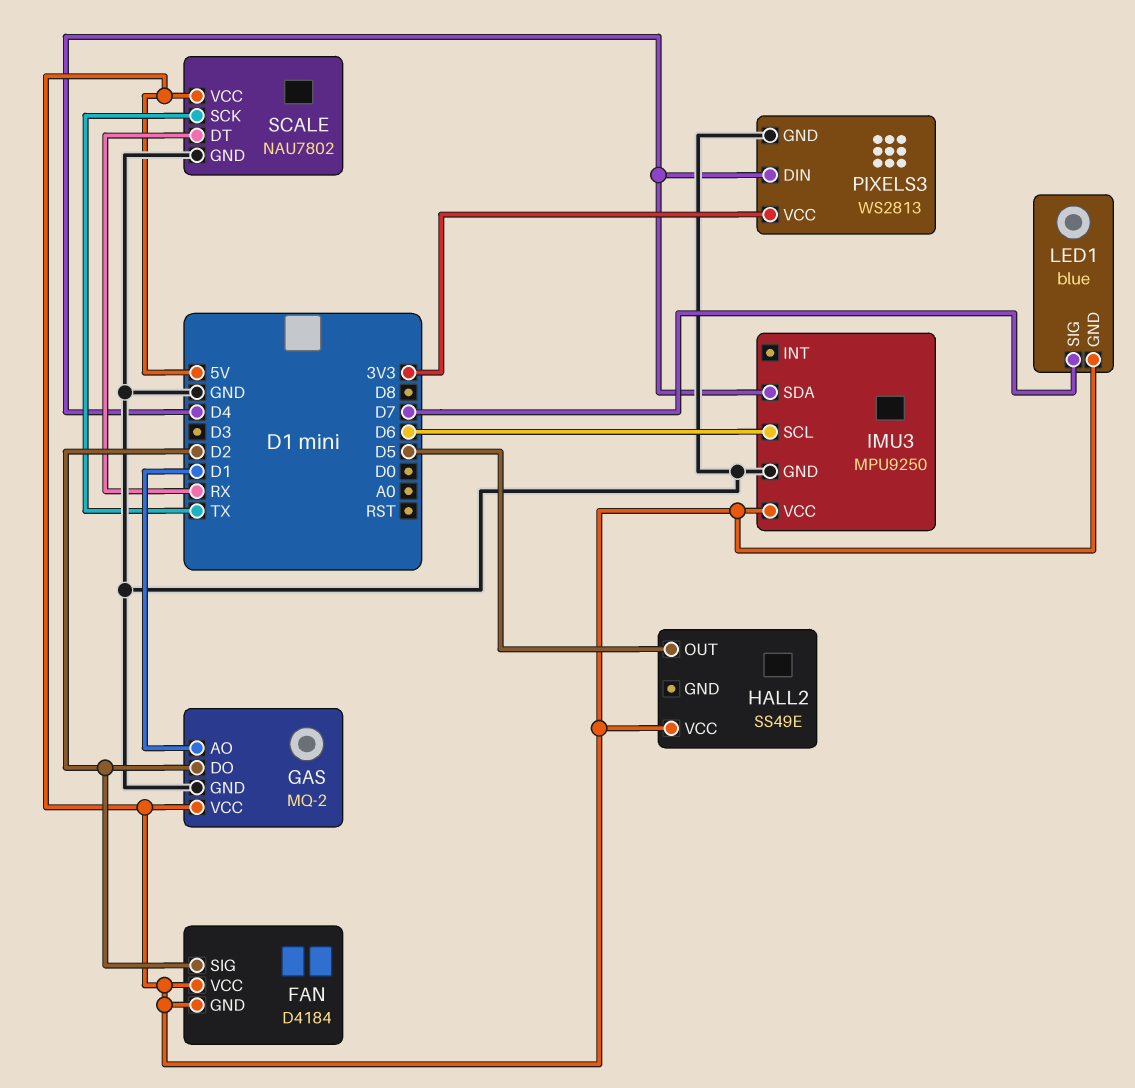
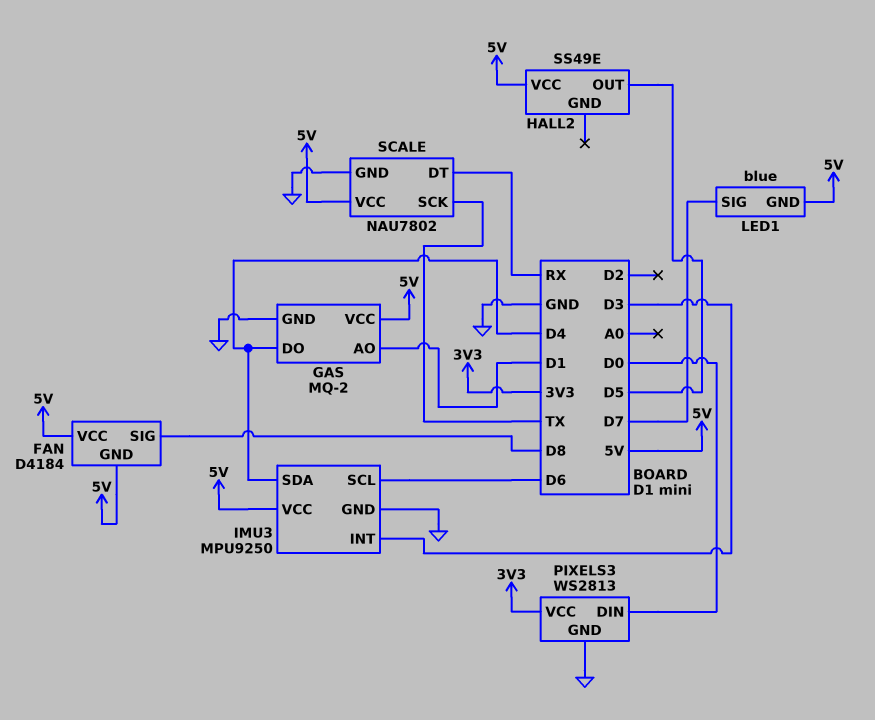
FAN pin SIG: D2 -> D8
GAS pin DO: D2 -> D4
IMU3 pin INT: none -> D3
PIXELS3 pin DIN: D4 -> D0

